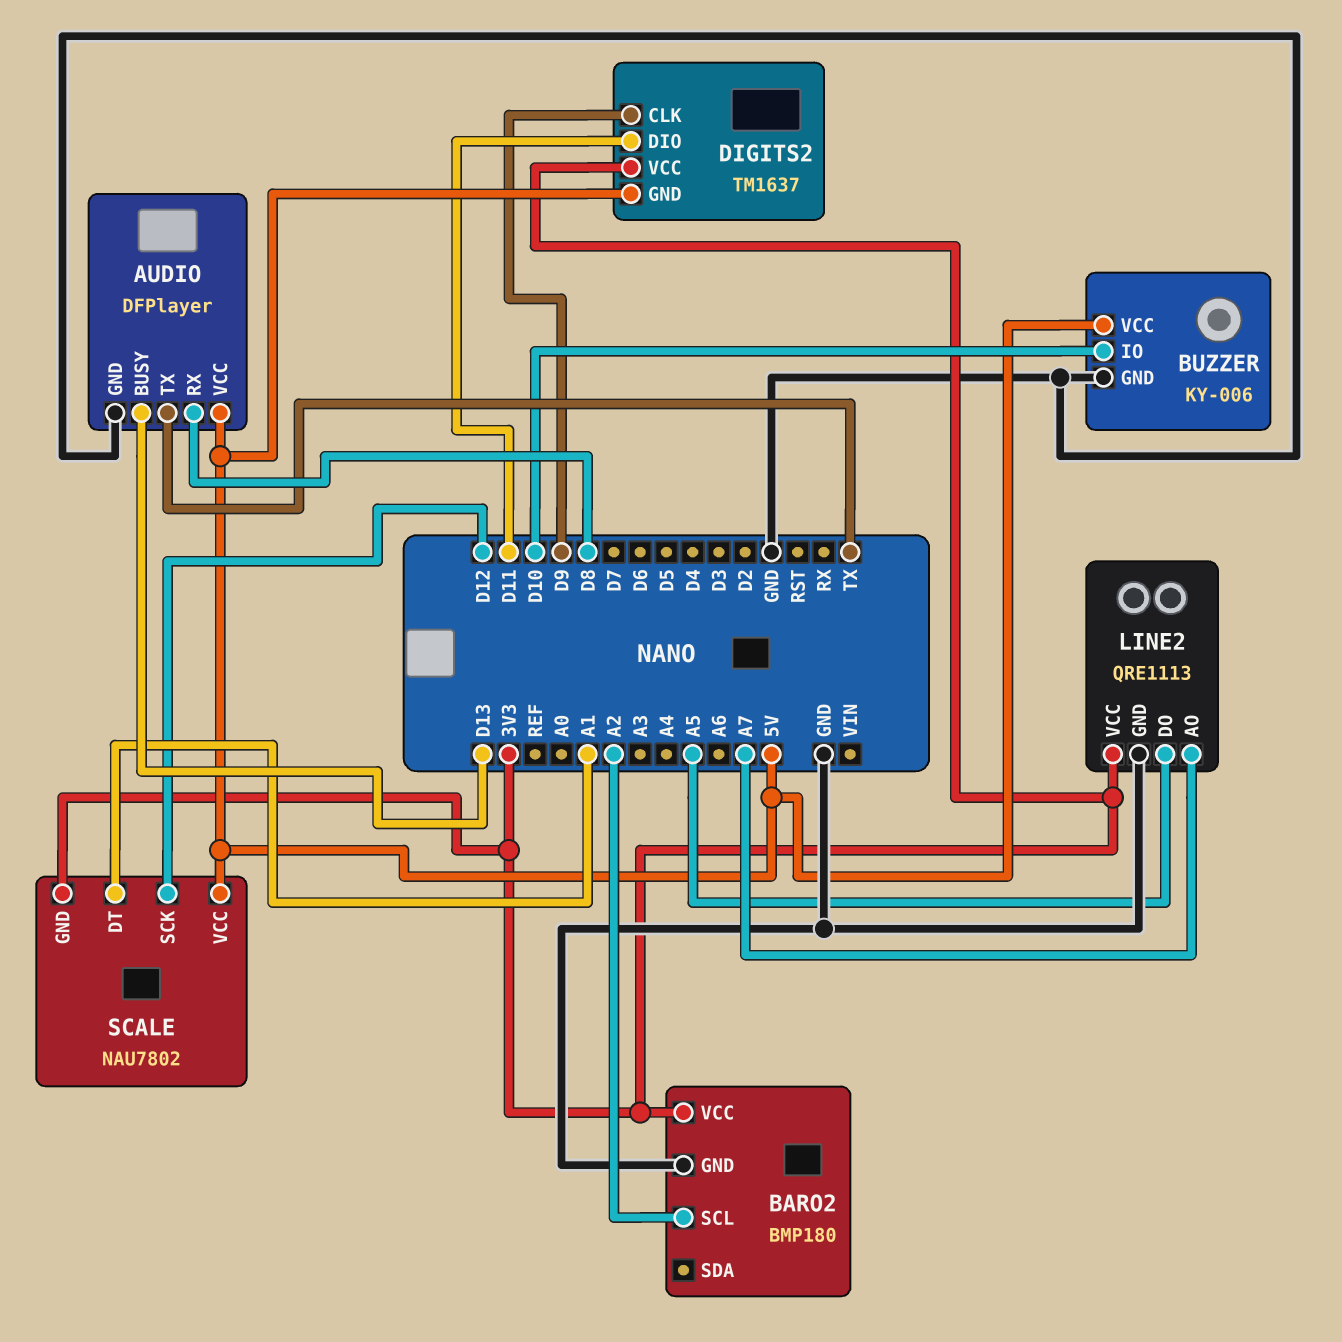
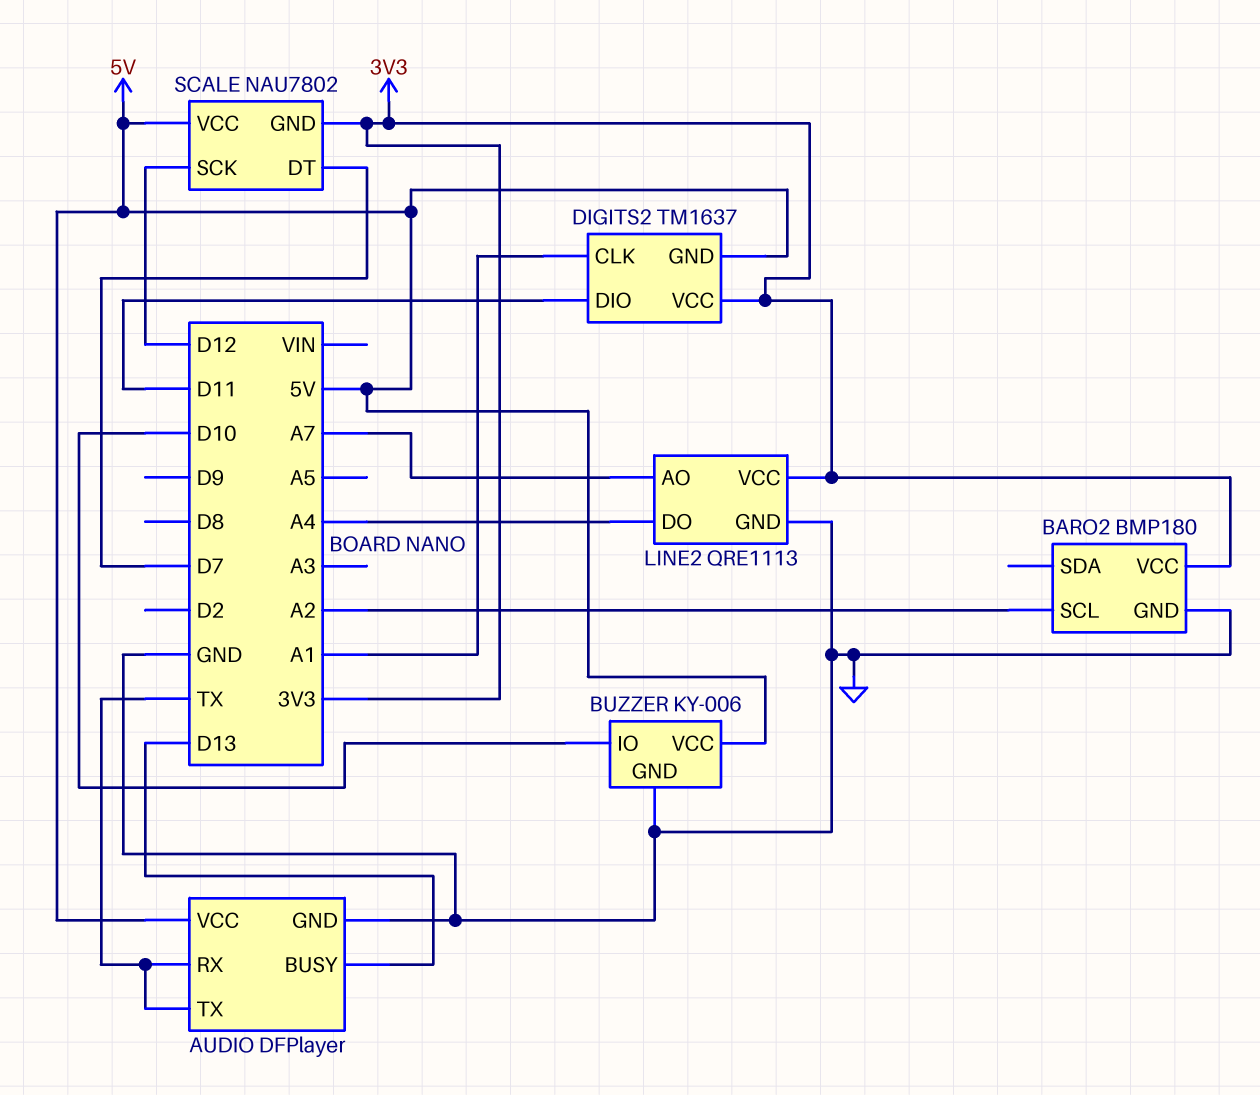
AUDIO pin RX: D8 -> TX
DIGITS2 pin CLK: D9 -> A1
LINE2 pin DO: A5 -> A4
SCALE pin DT: A1 -> D7

